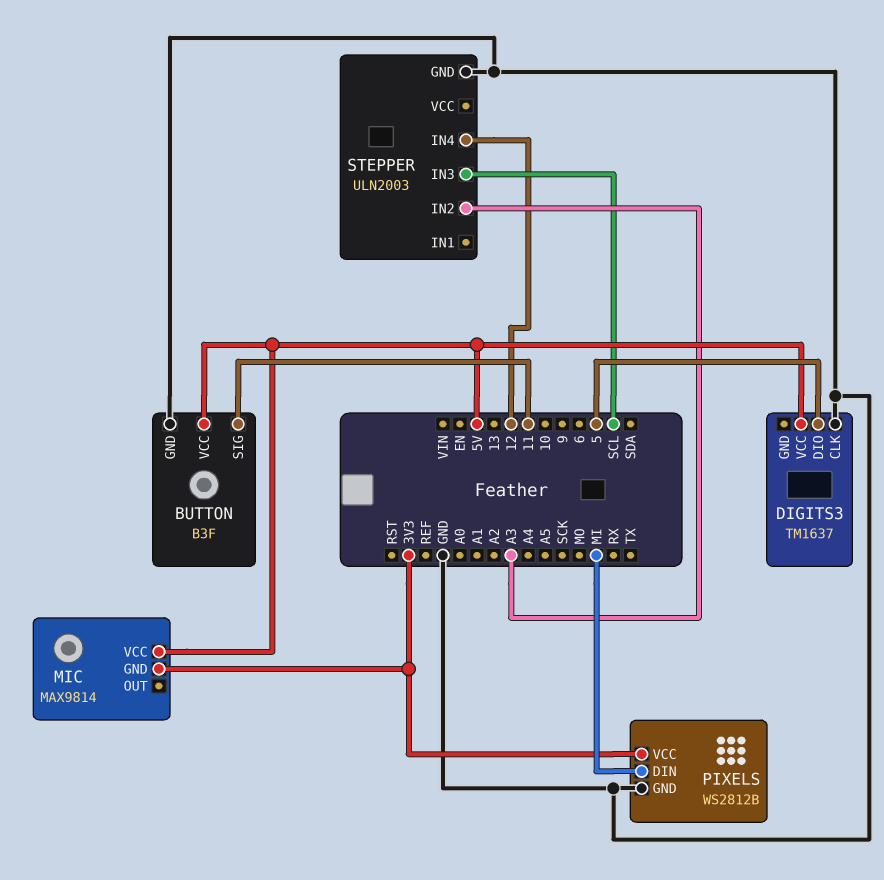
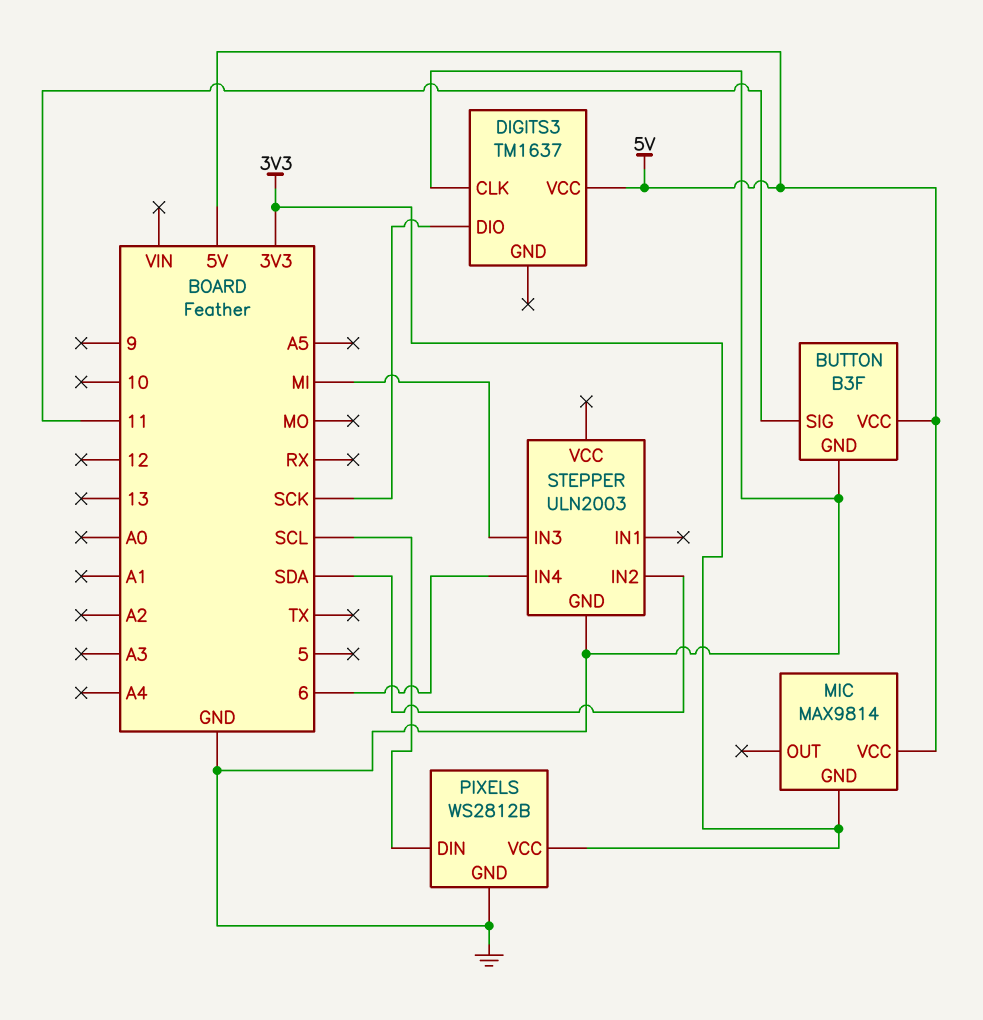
DIGITS3 pin DIO: 5 -> SCK
PIXELS pin DIN: MI -> SCL
STEPPER pin IN2: A3 -> SDA
STEPPER pin IN3: SCL -> MI
STEPPER pin IN4: 12 -> 6

